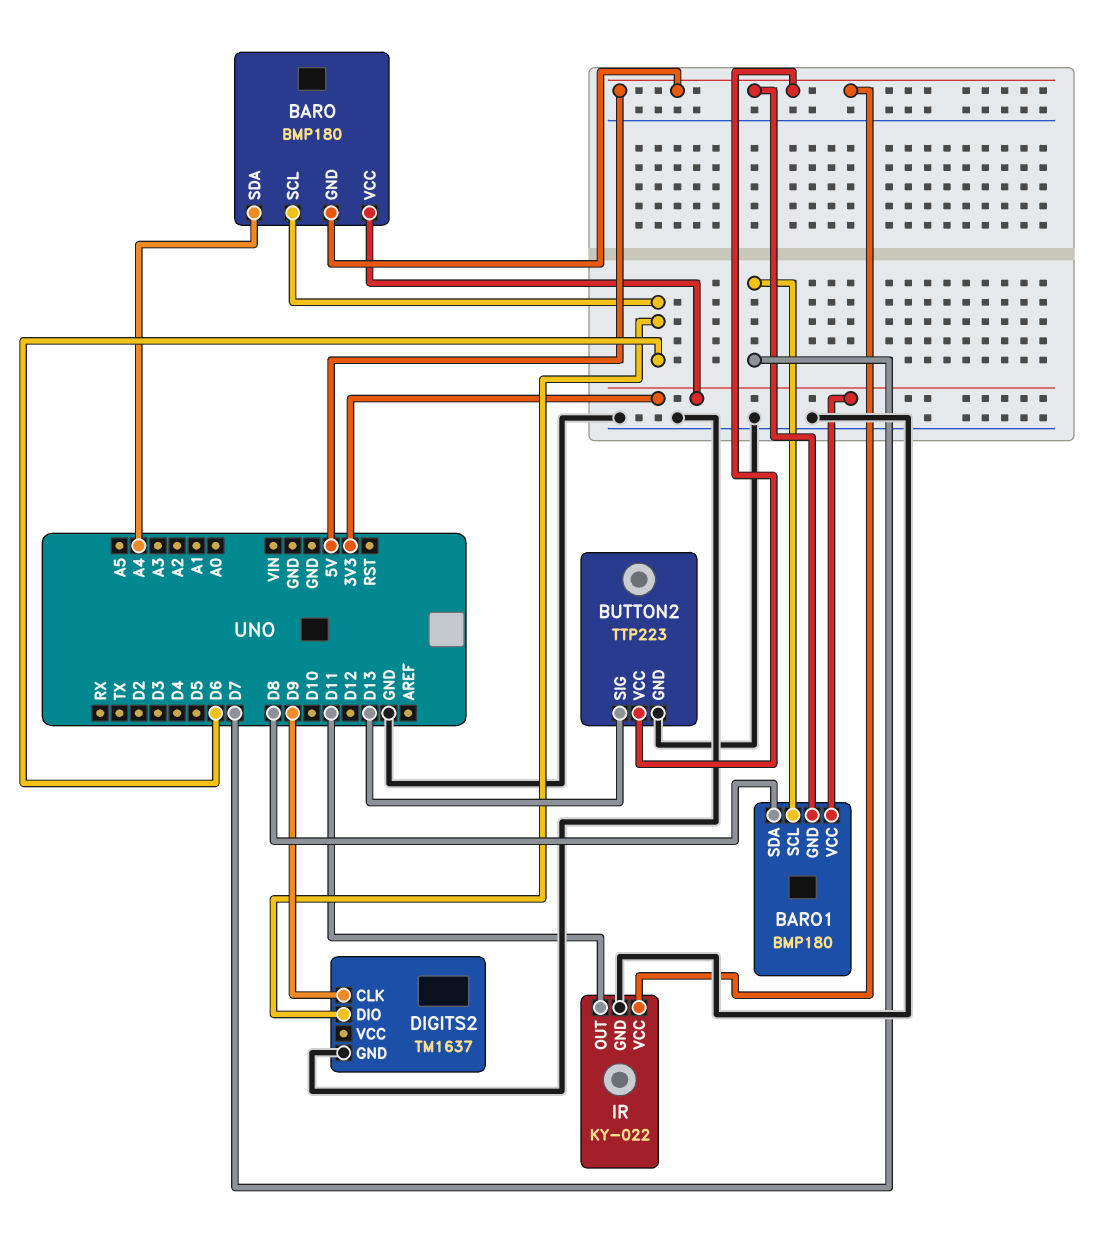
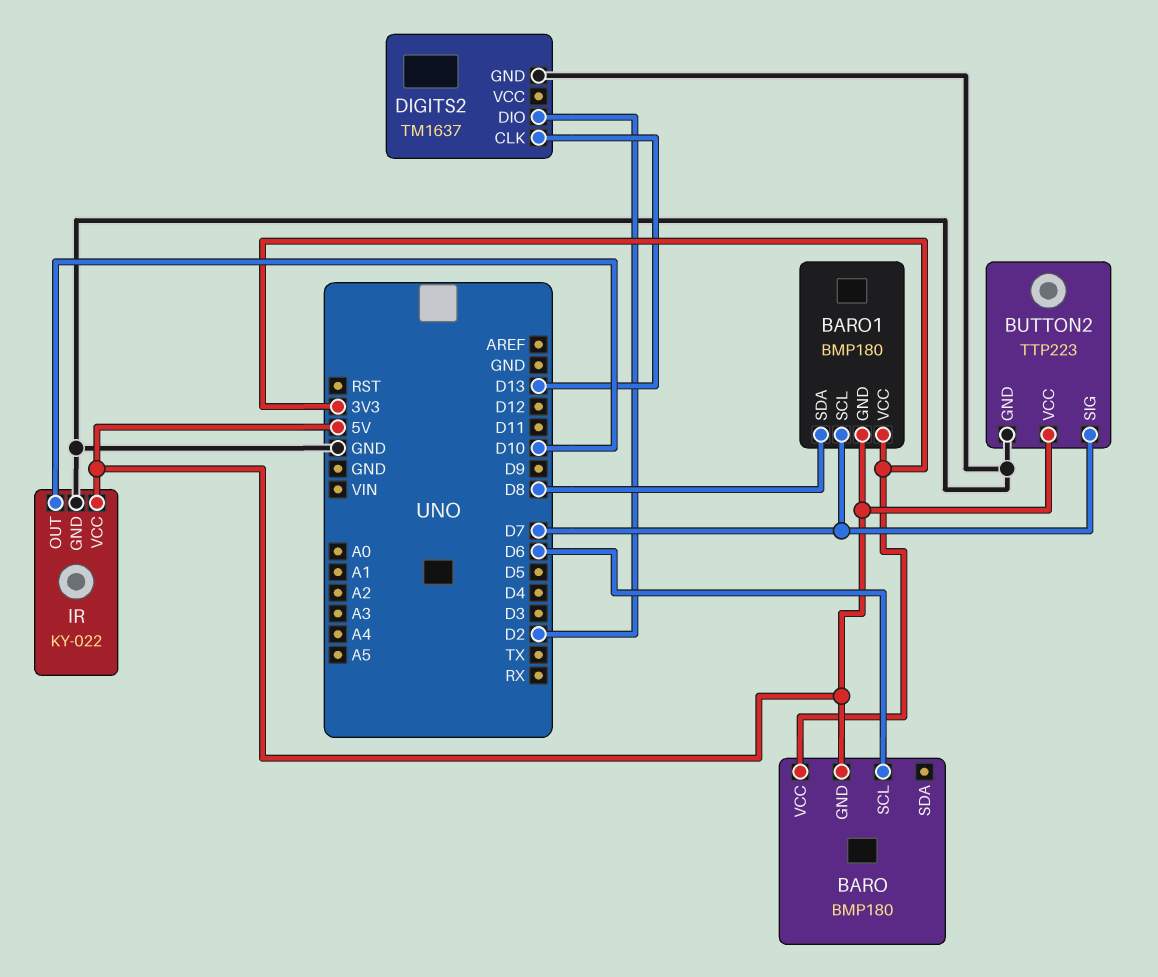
BARO pin SDA: A4 -> none
BUTTON2 pin SIG: D13 -> D7
DIGITS2 pin CLK: D9 -> D13
DIGITS2 pin DIO: D6 -> D2
IR pin OUT: D11 -> D10

